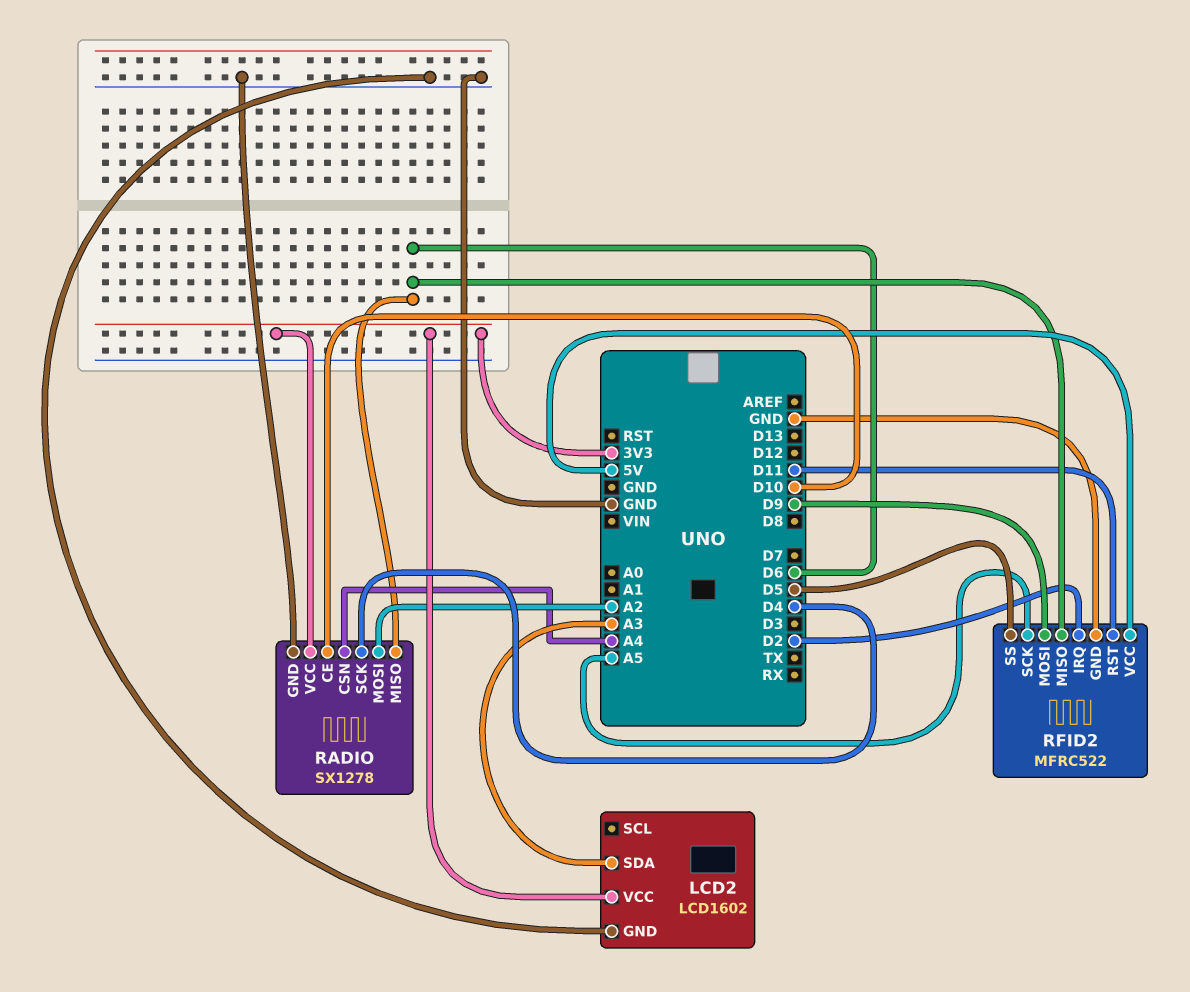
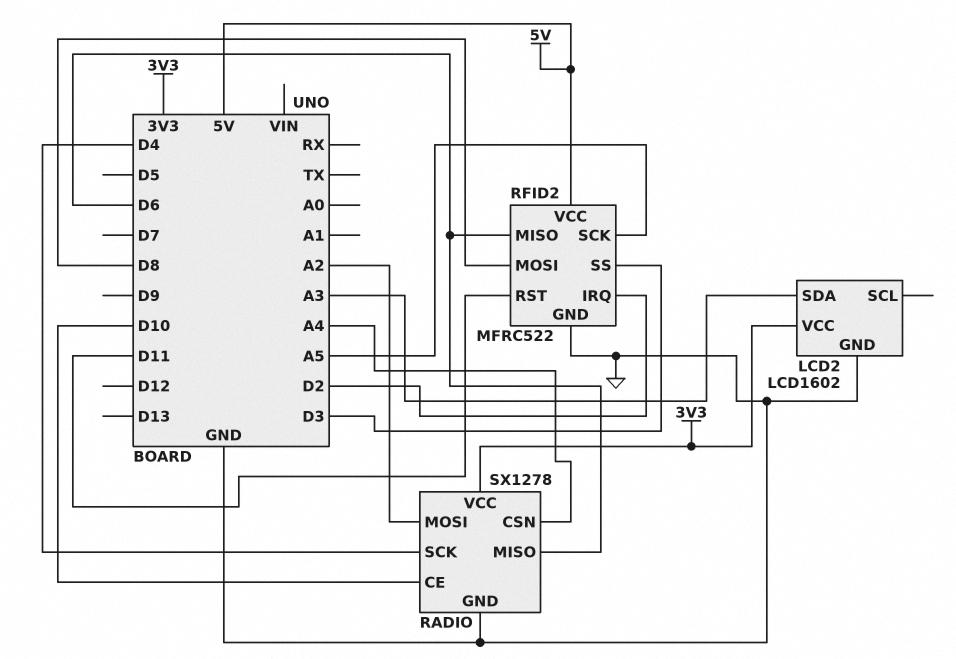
RFID2 pin MOSI: D9 -> D8
RFID2 pin SS: D5 -> D3

